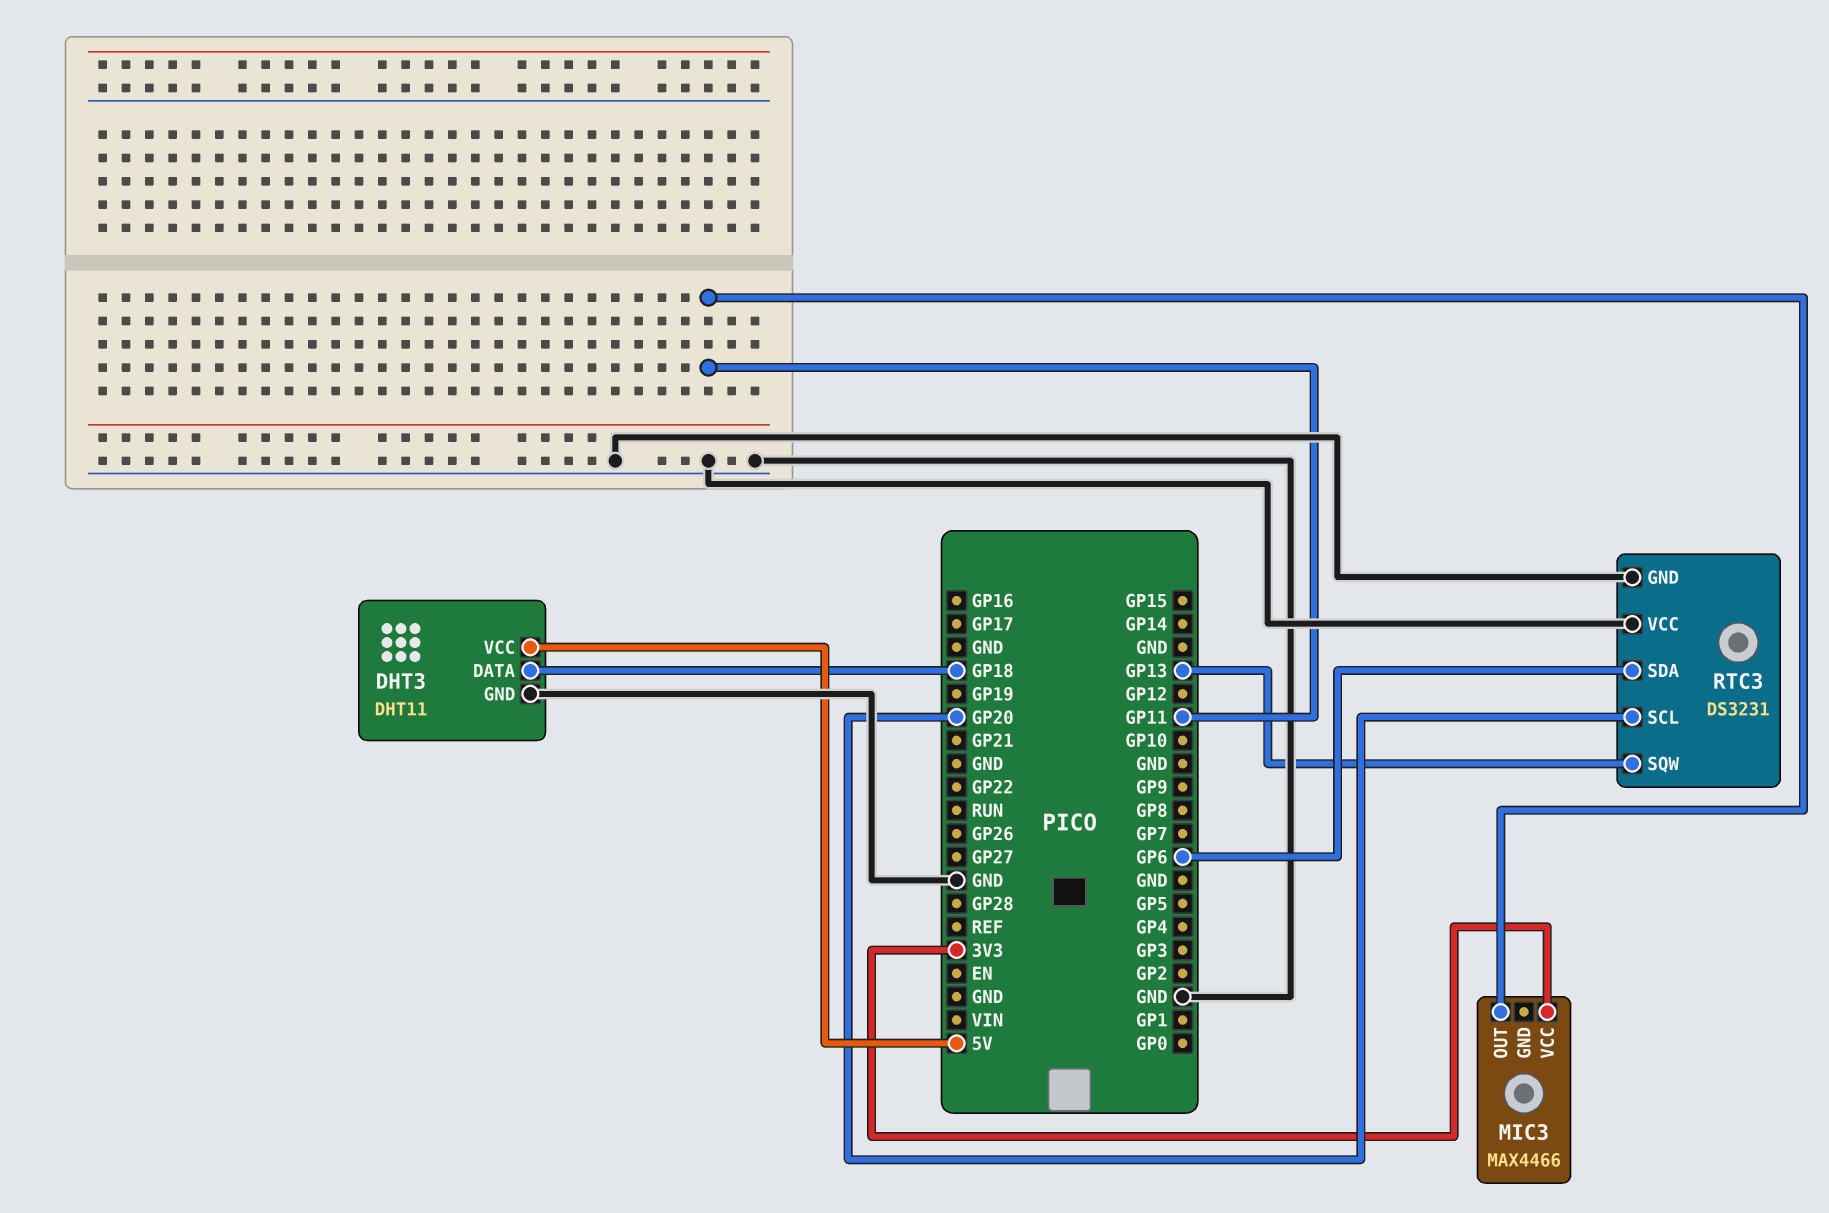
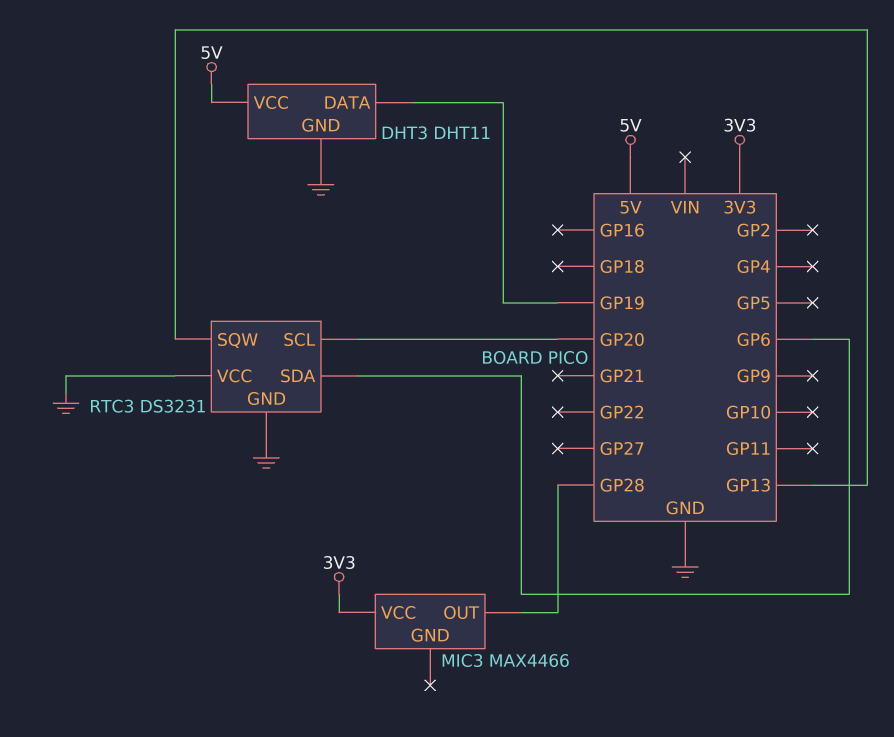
DHT3 pin DATA: GP18 -> GP19
MIC3 pin OUT: GP11 -> GP28

